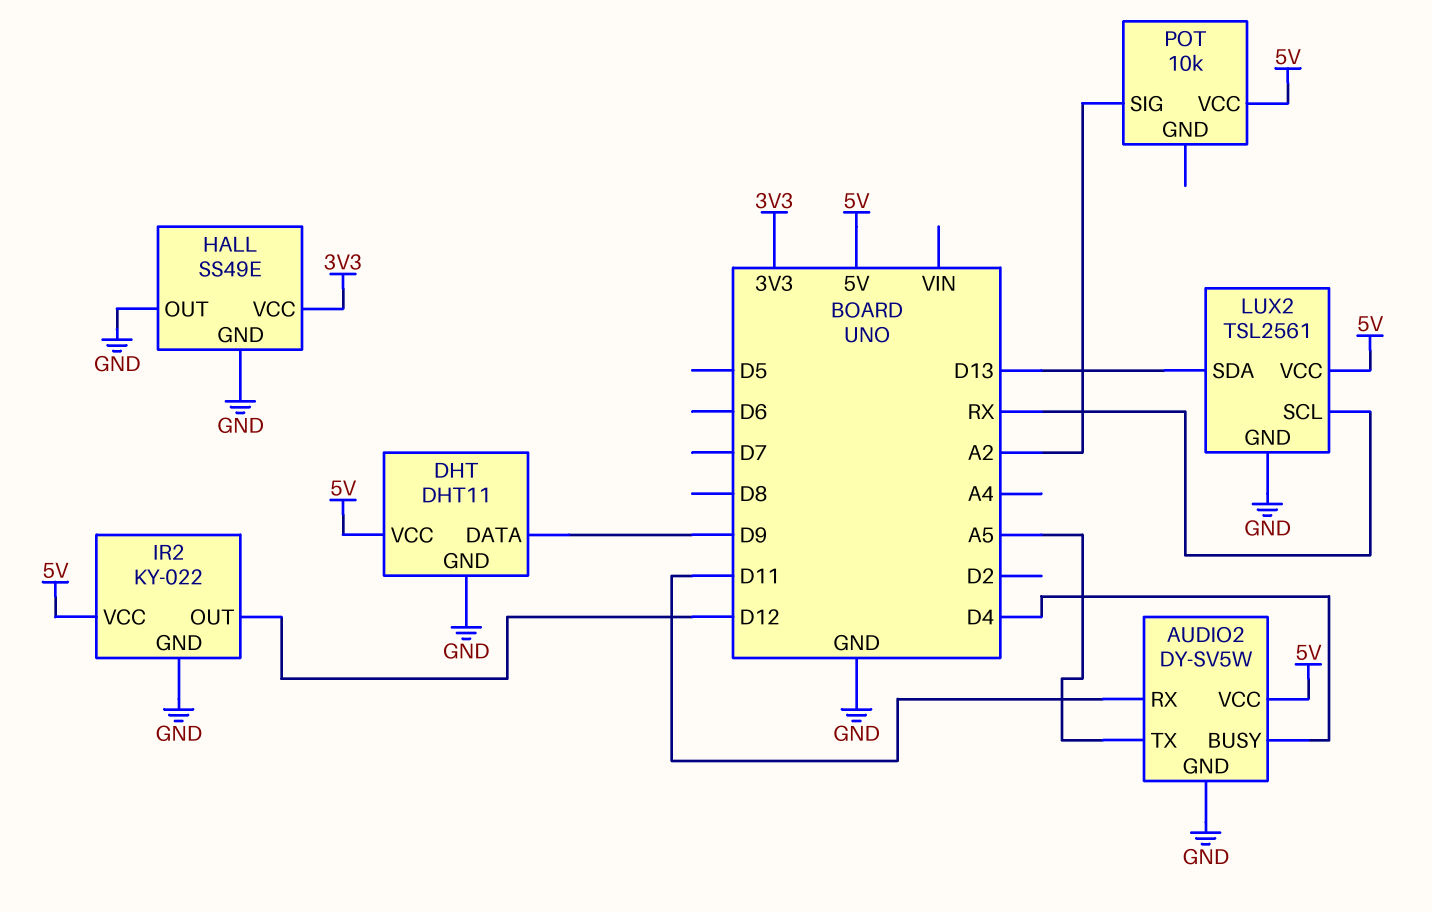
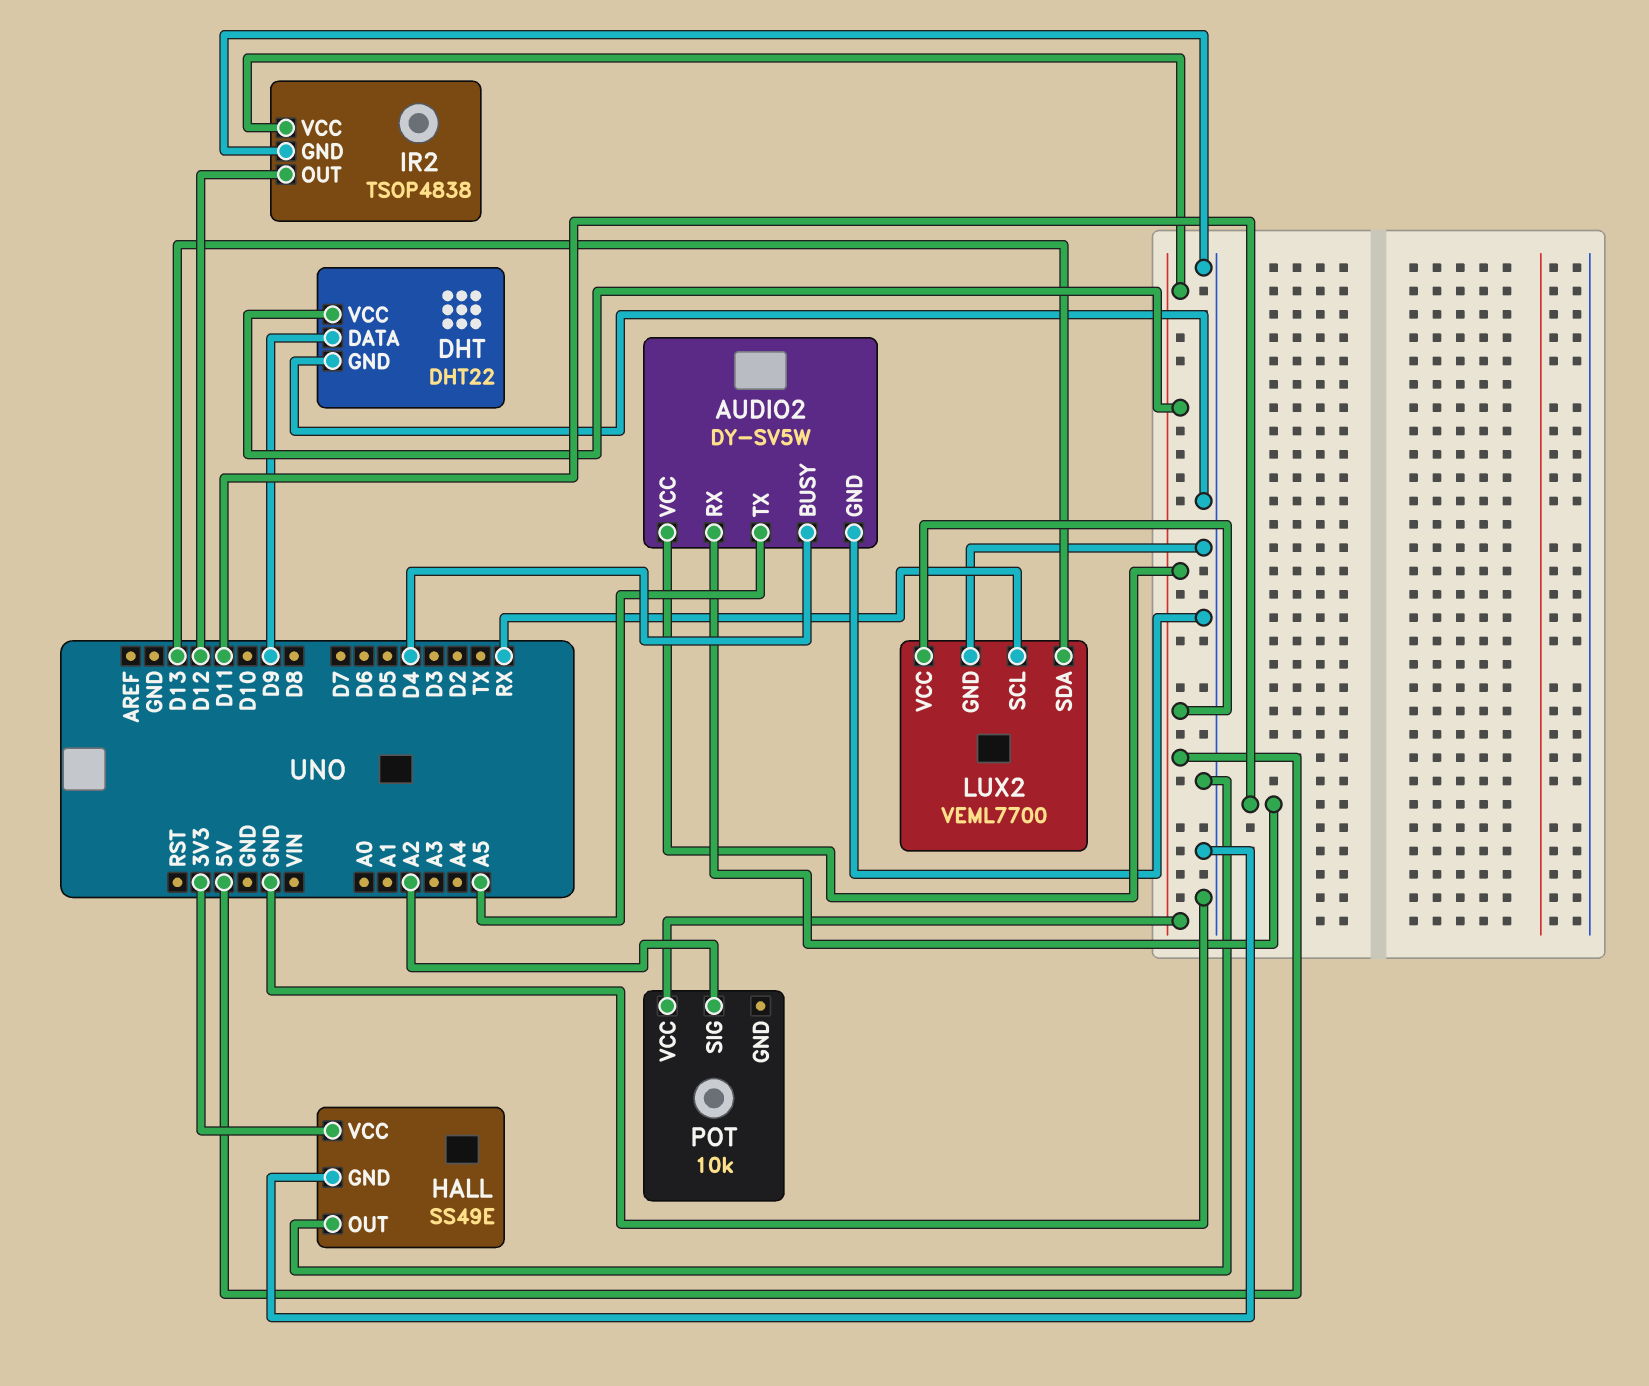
DHT: DHT11 -> DHT22
IR2: KY-022 -> TSOP4838
LUX2: TSL2561 -> VEML7700

